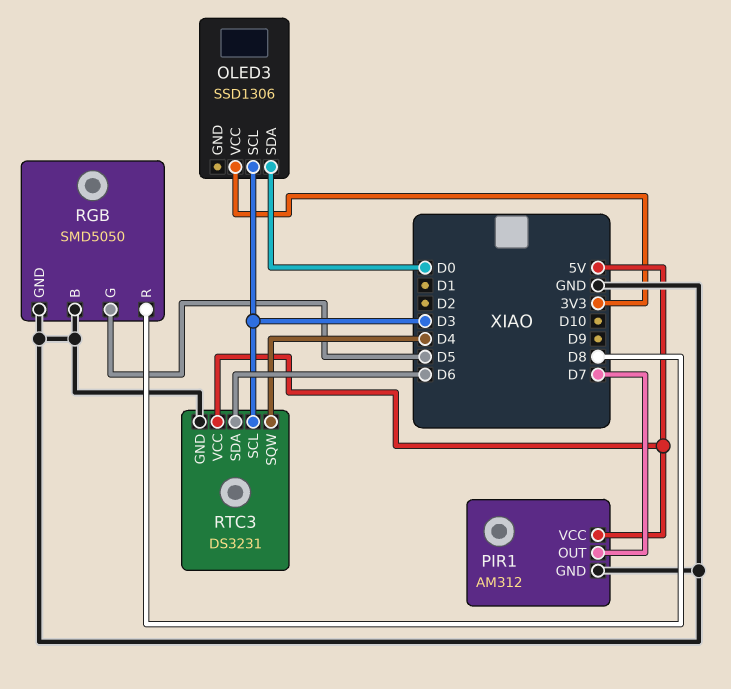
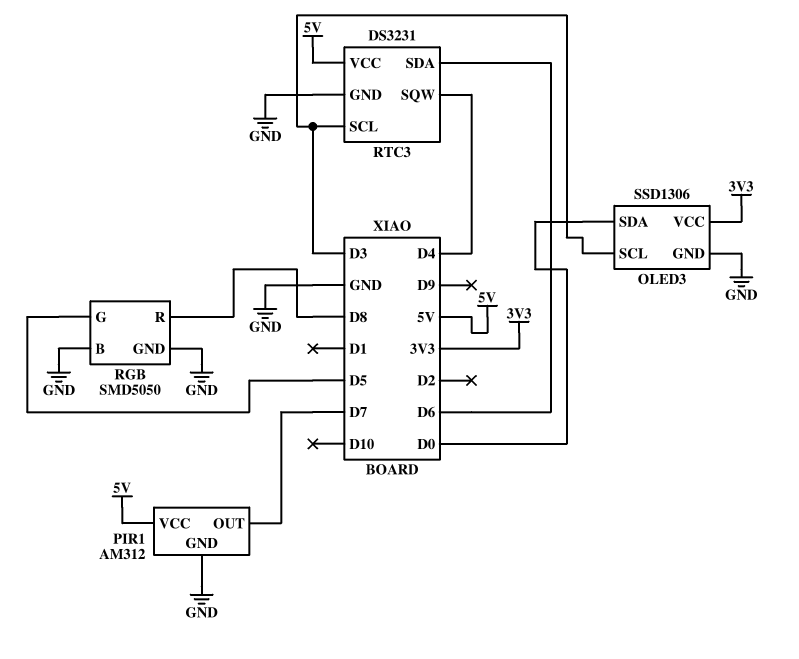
OLED3 pin GND: none -> GND

